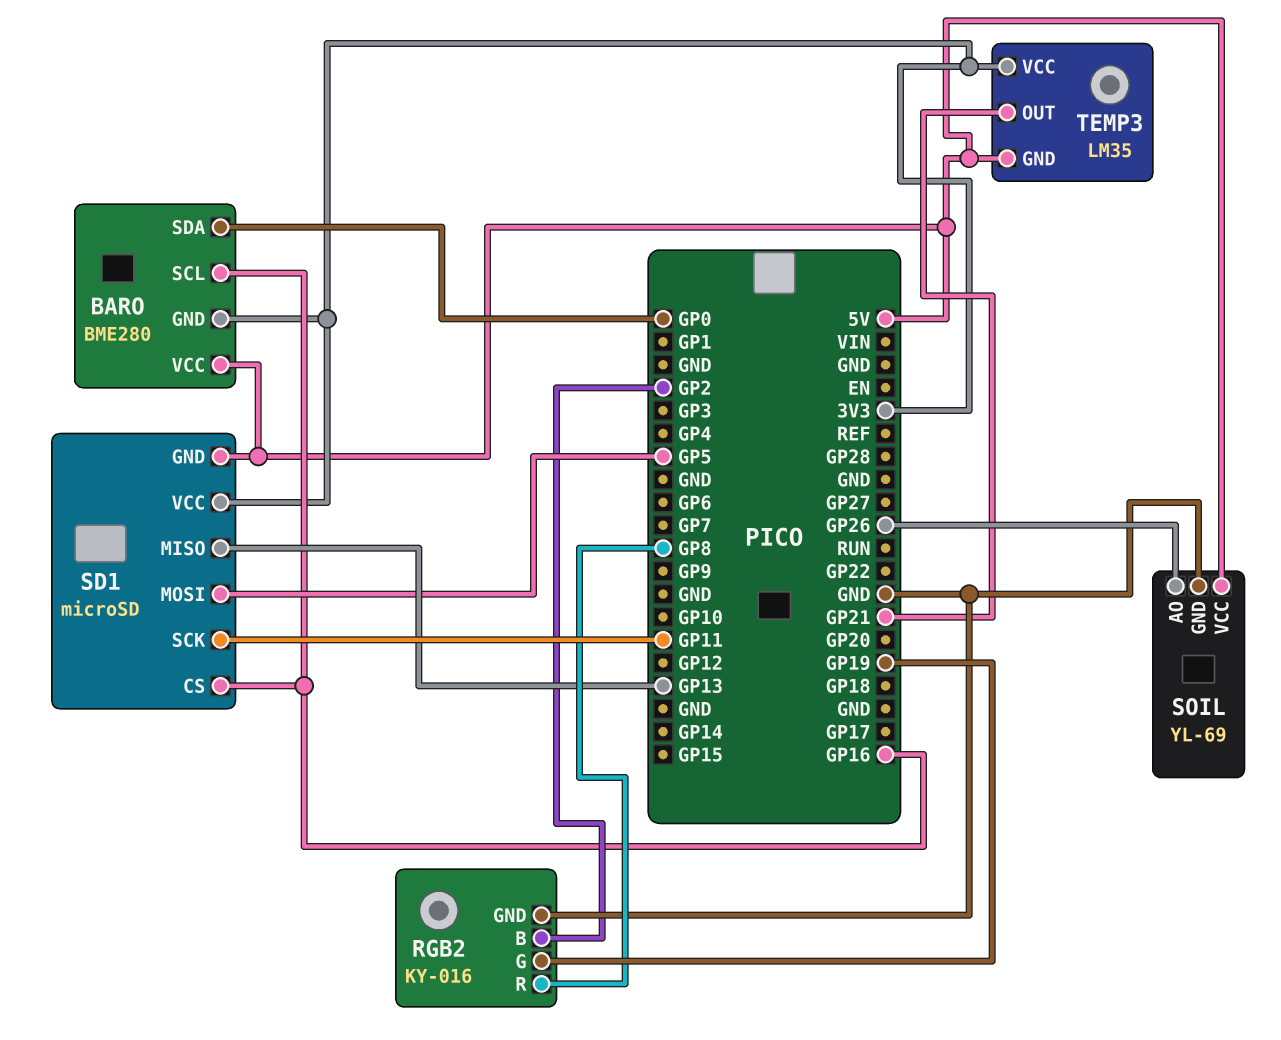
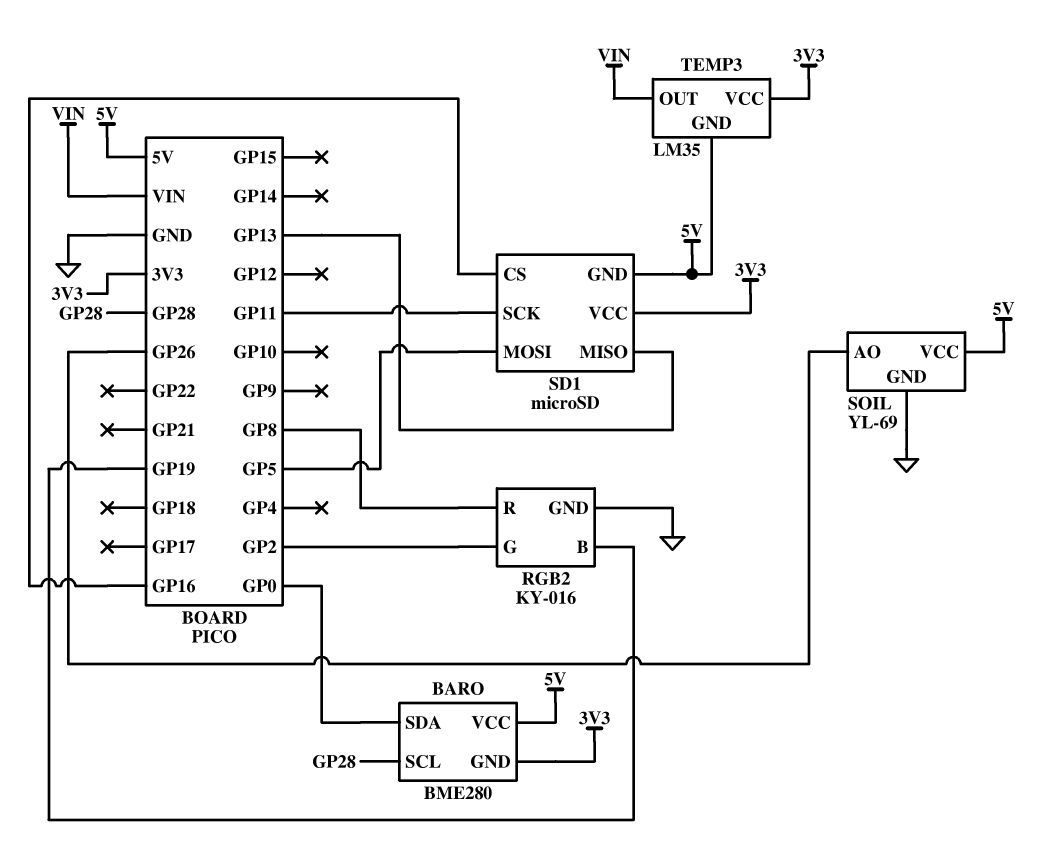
BARO pin SCL: GP16 -> GP28
RGB2 pin B: GP2 -> GP19
RGB2 pin G: GP19 -> GP2
TEMP3 pin OUT: GP21 -> VIN

